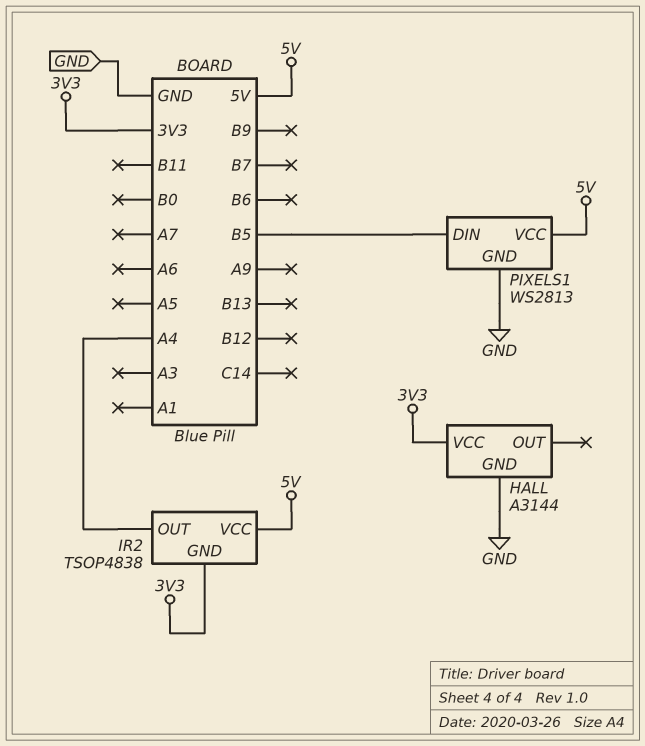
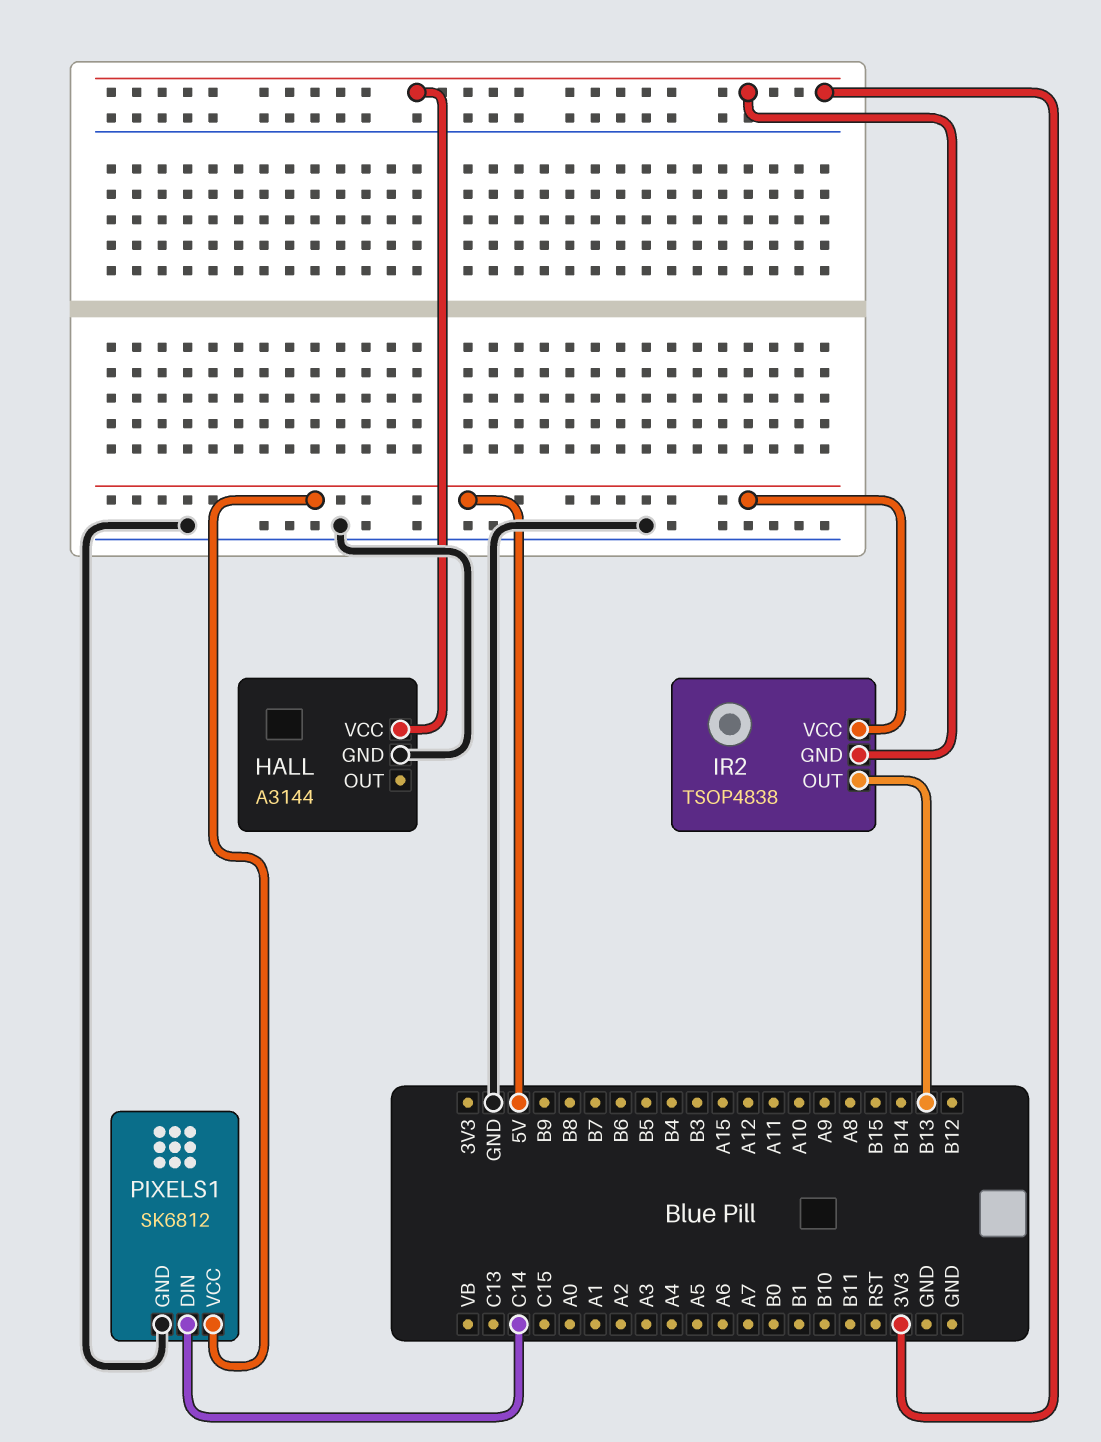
IR2 pin OUT: A4 -> B13
PIXELS1: WS2813 -> SK6812
PIXELS1 pin DIN: B5 -> C14

